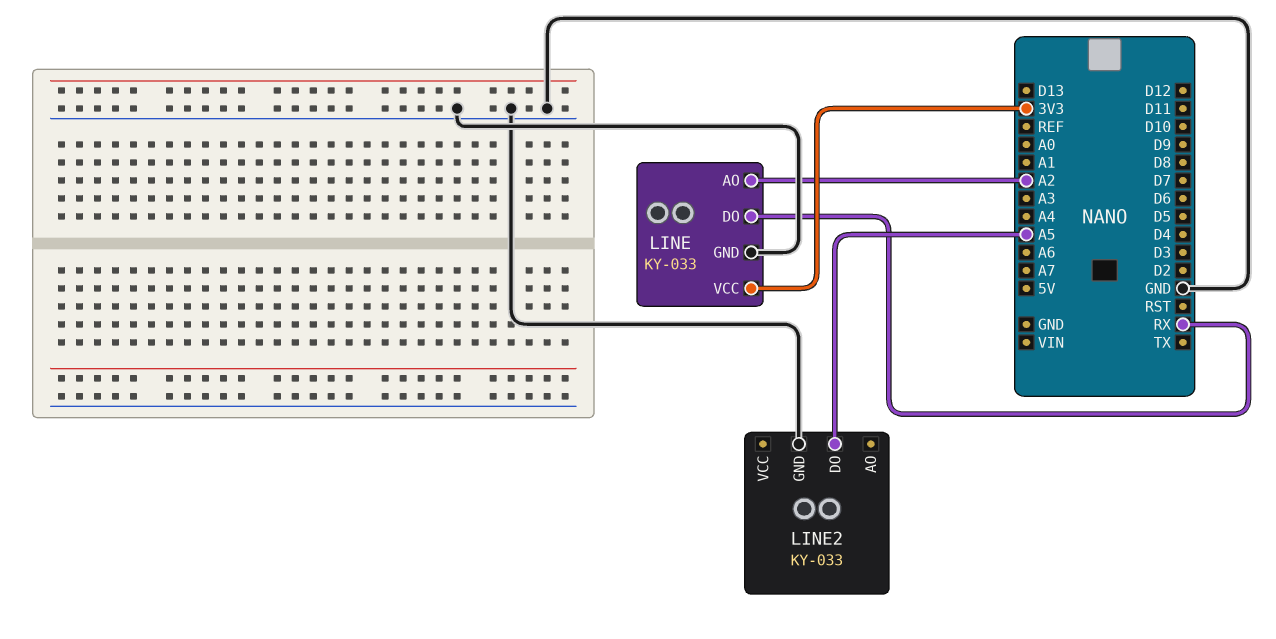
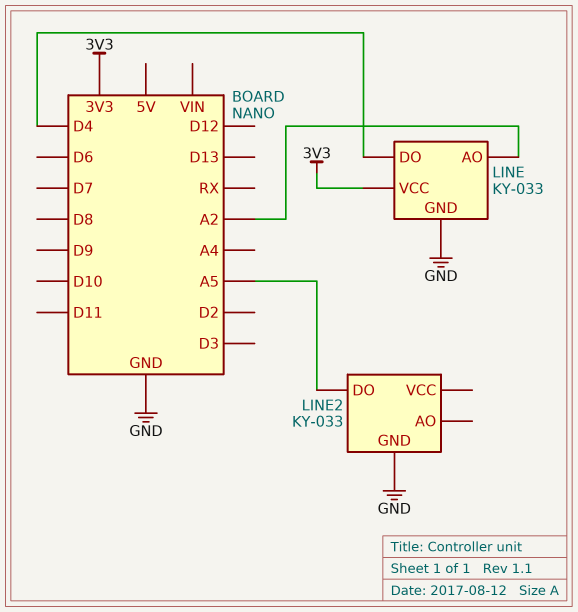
LINE pin DO: RX -> D4

